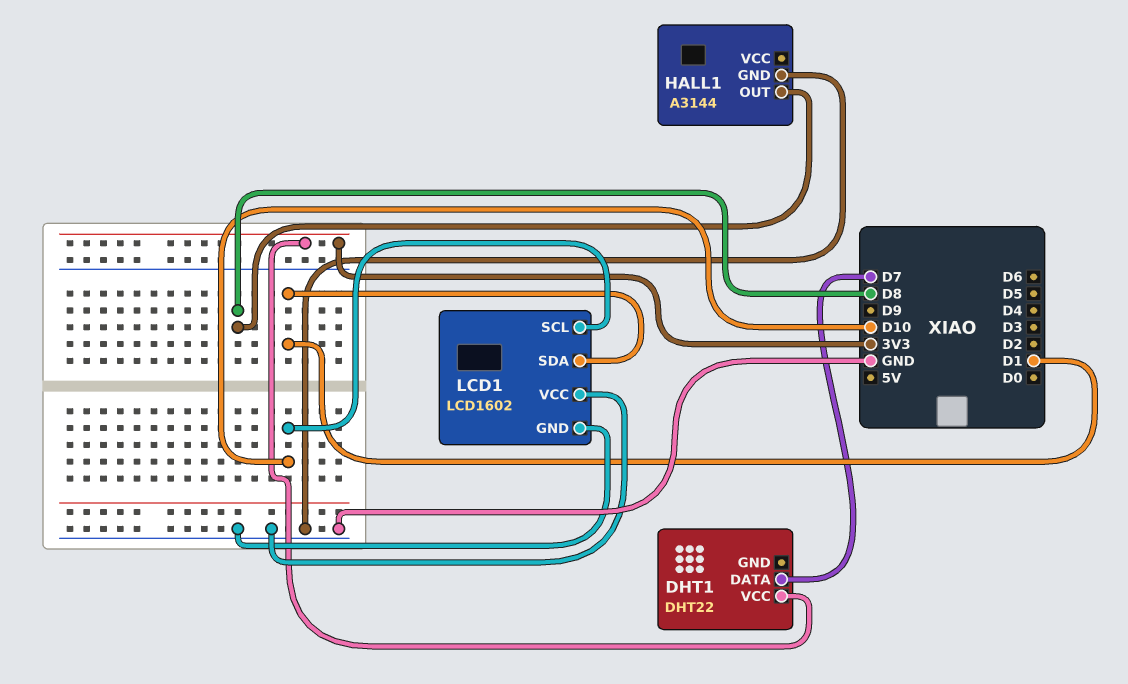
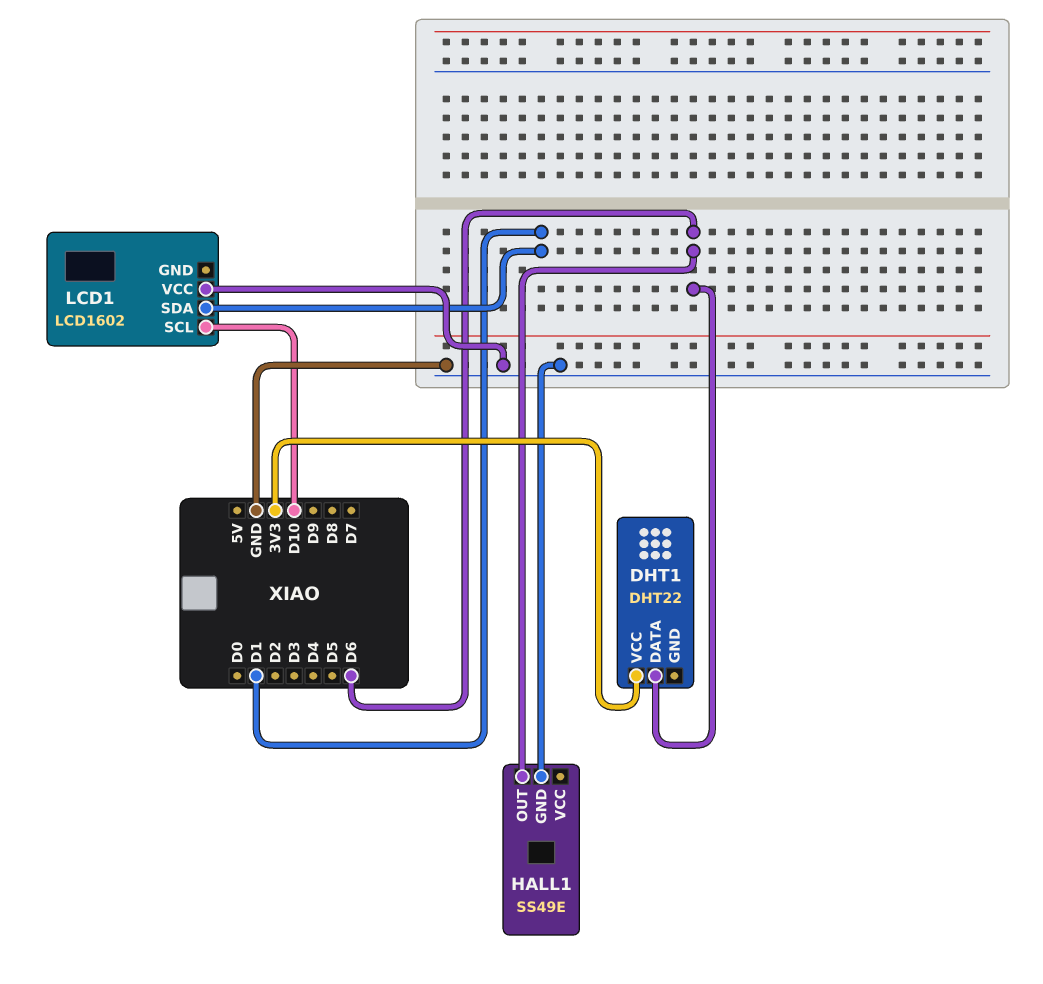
DHT1 pin DATA: D7 -> D6
HALL1: A3144 -> SS49E
HALL1 pin OUT: D8 -> D6
LCD1 pin GND: GND -> none

